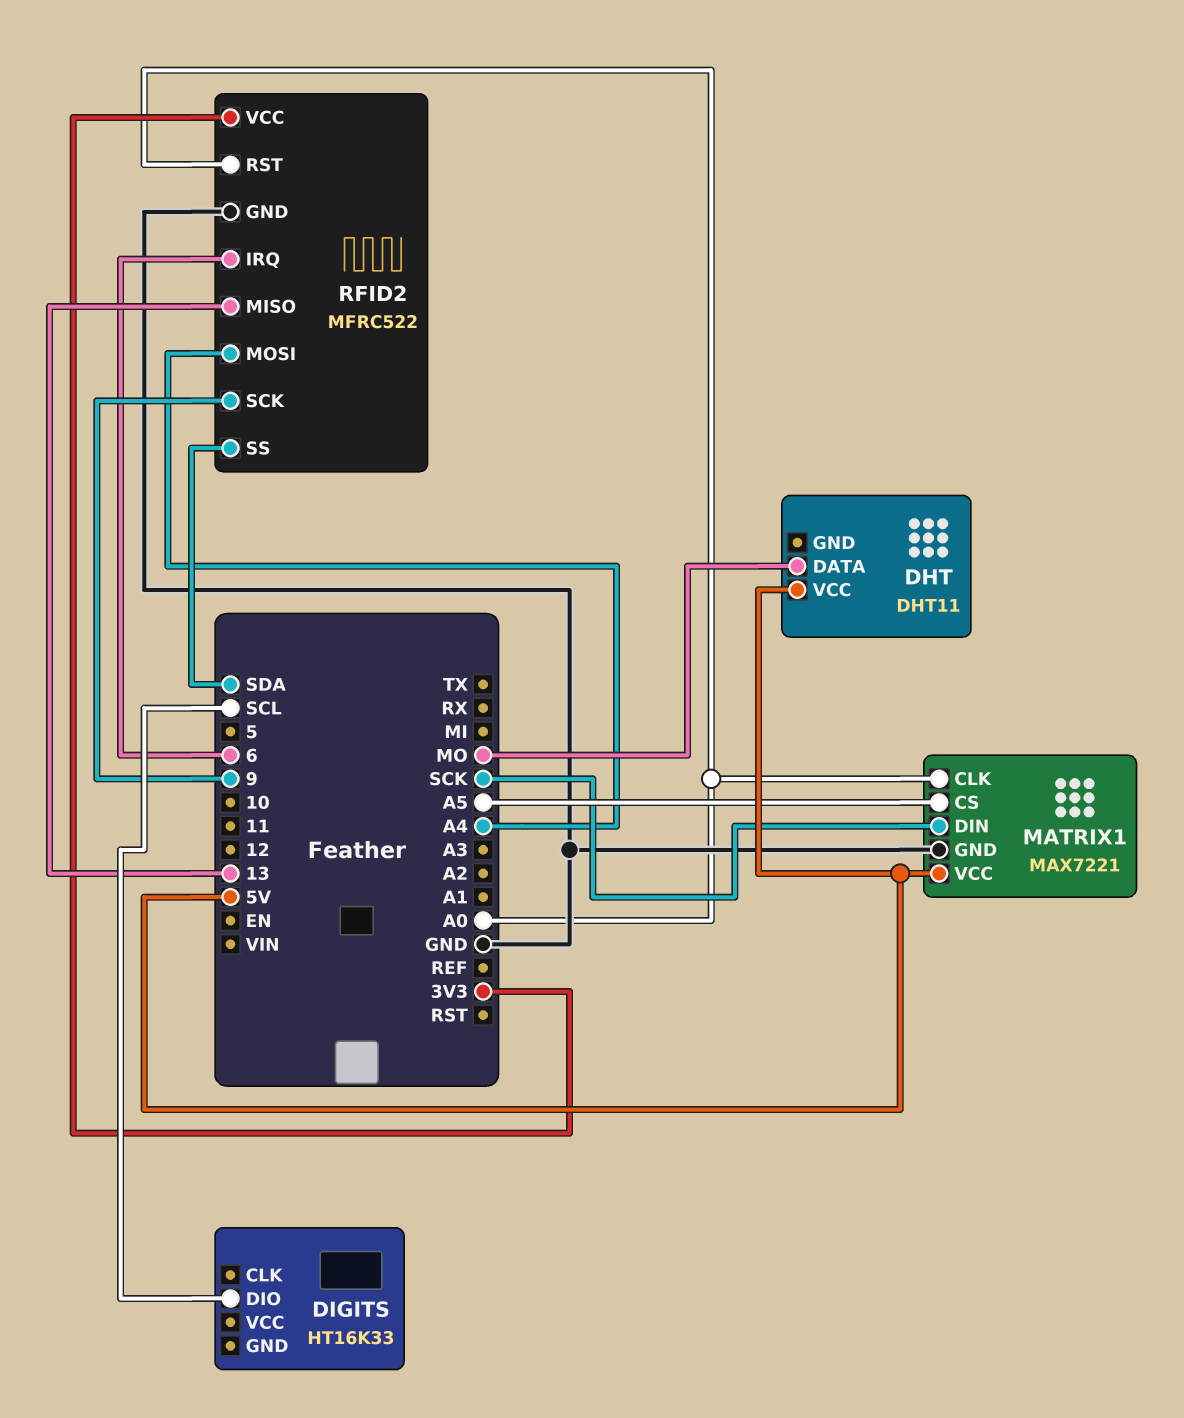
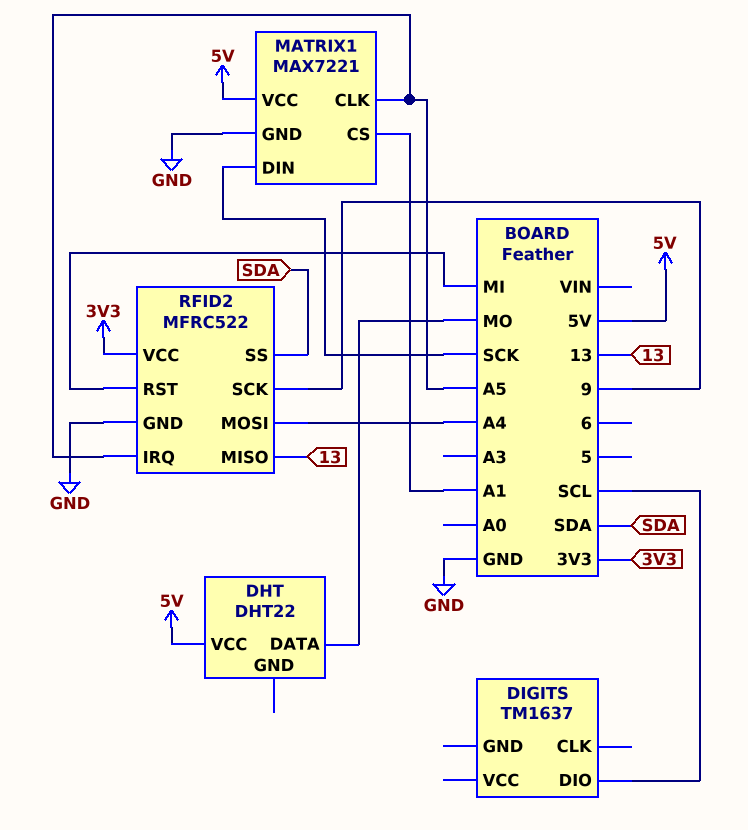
DHT: DHT11 -> DHT22
DIGITS: HT16K33 -> TM1637
MATRIX1 pin CLK: A0 -> A5
MATRIX1 pin CS: A5 -> A1
RFID2 pin IRQ: 6 -> A5
RFID2 pin RST: A0 -> MI

